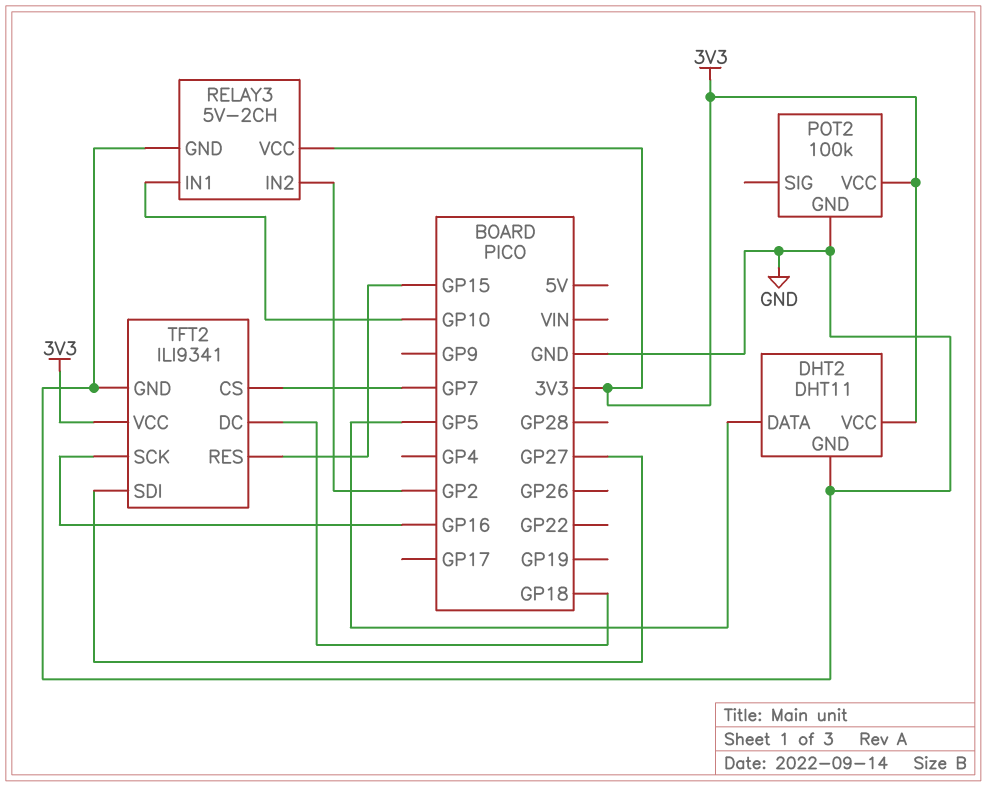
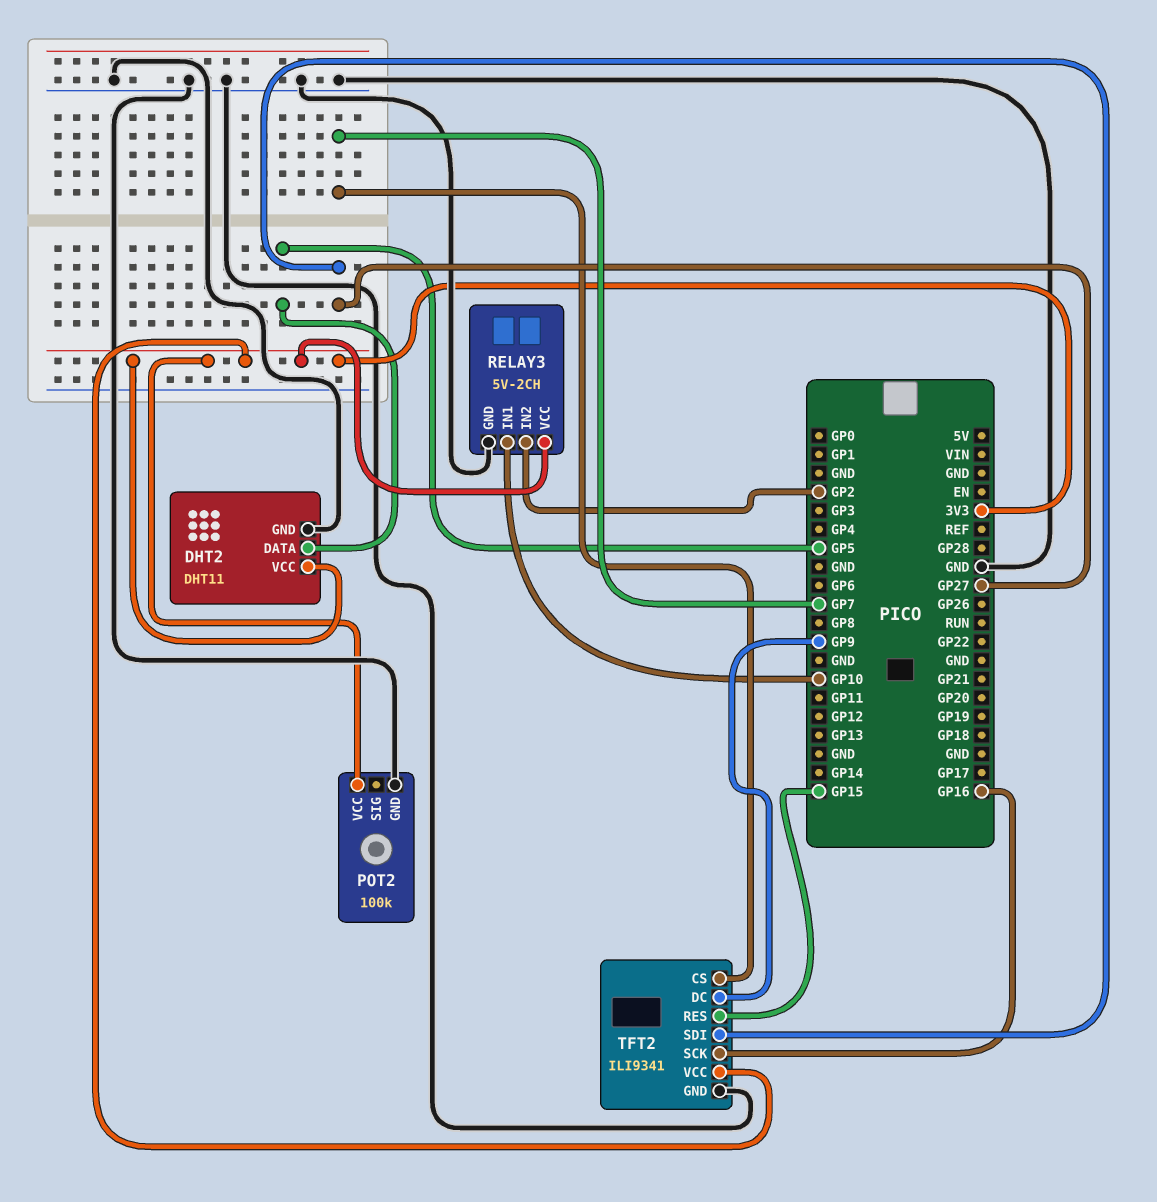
TFT2 pin DC: GP18 -> GP9

